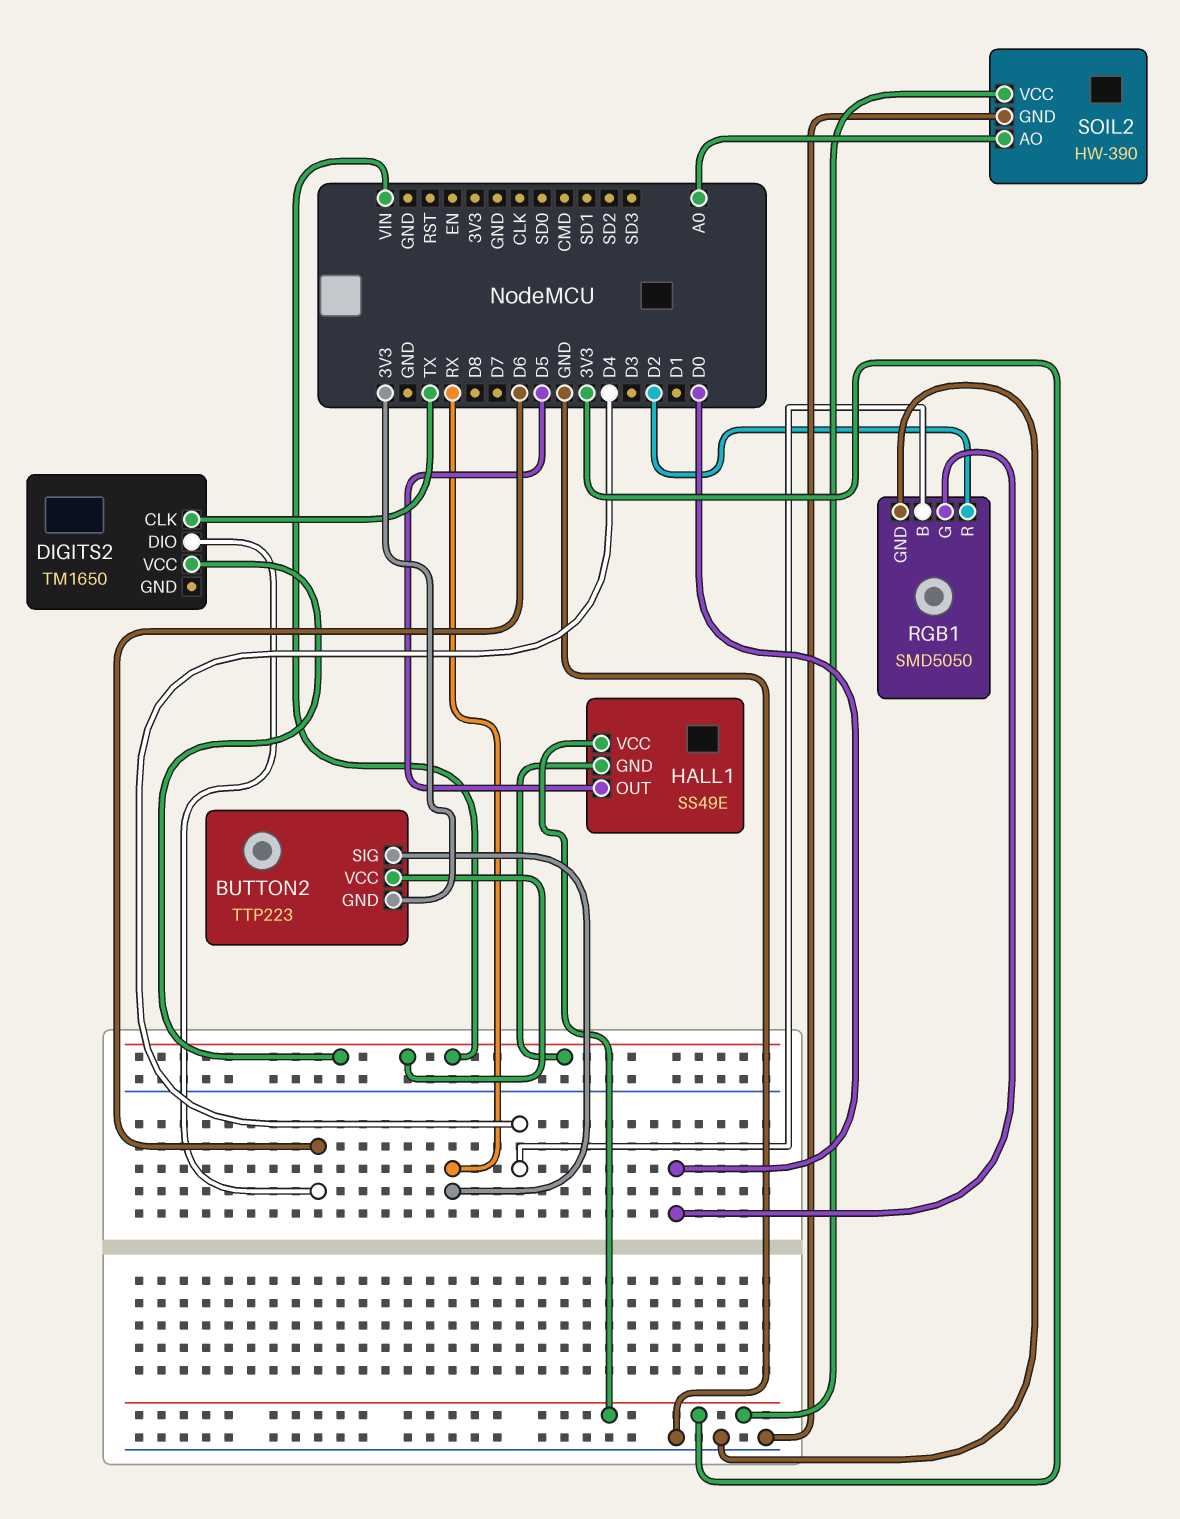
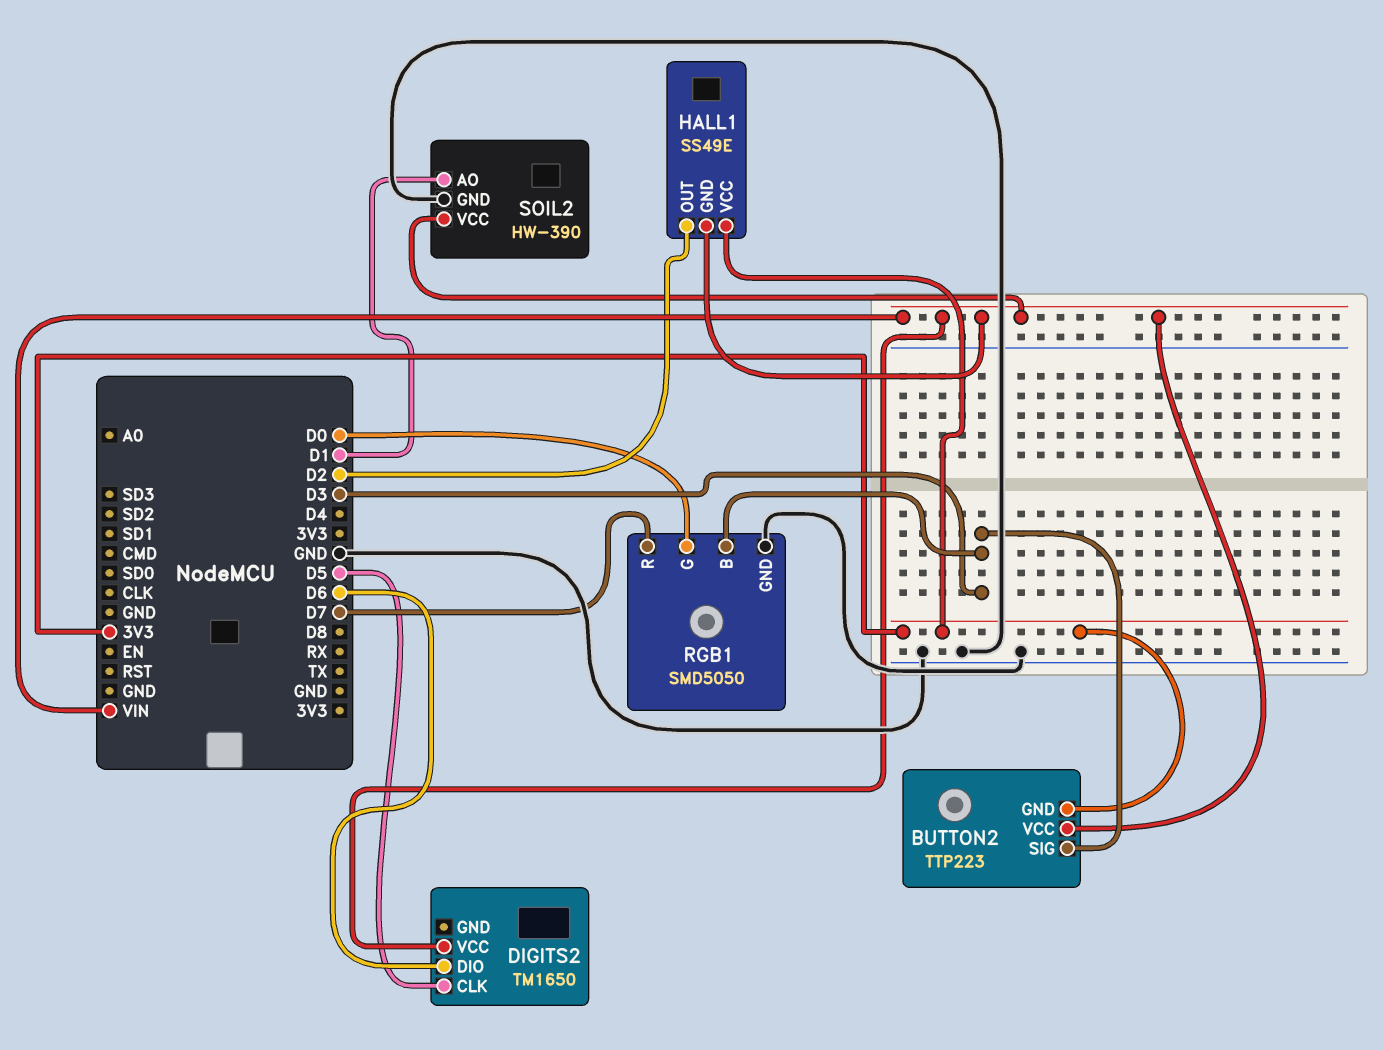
BUTTON2 pin SIG: RX -> D3
DIGITS2 pin CLK: TX -> D5
HALL1 pin OUT: D5 -> D2
RGB1 pin B: D4 -> D3
RGB1 pin R: D2 -> D7
SOIL2 pin AO: A0 -> D1
SOIL2 pin VCC: 3V3 -> VIN

